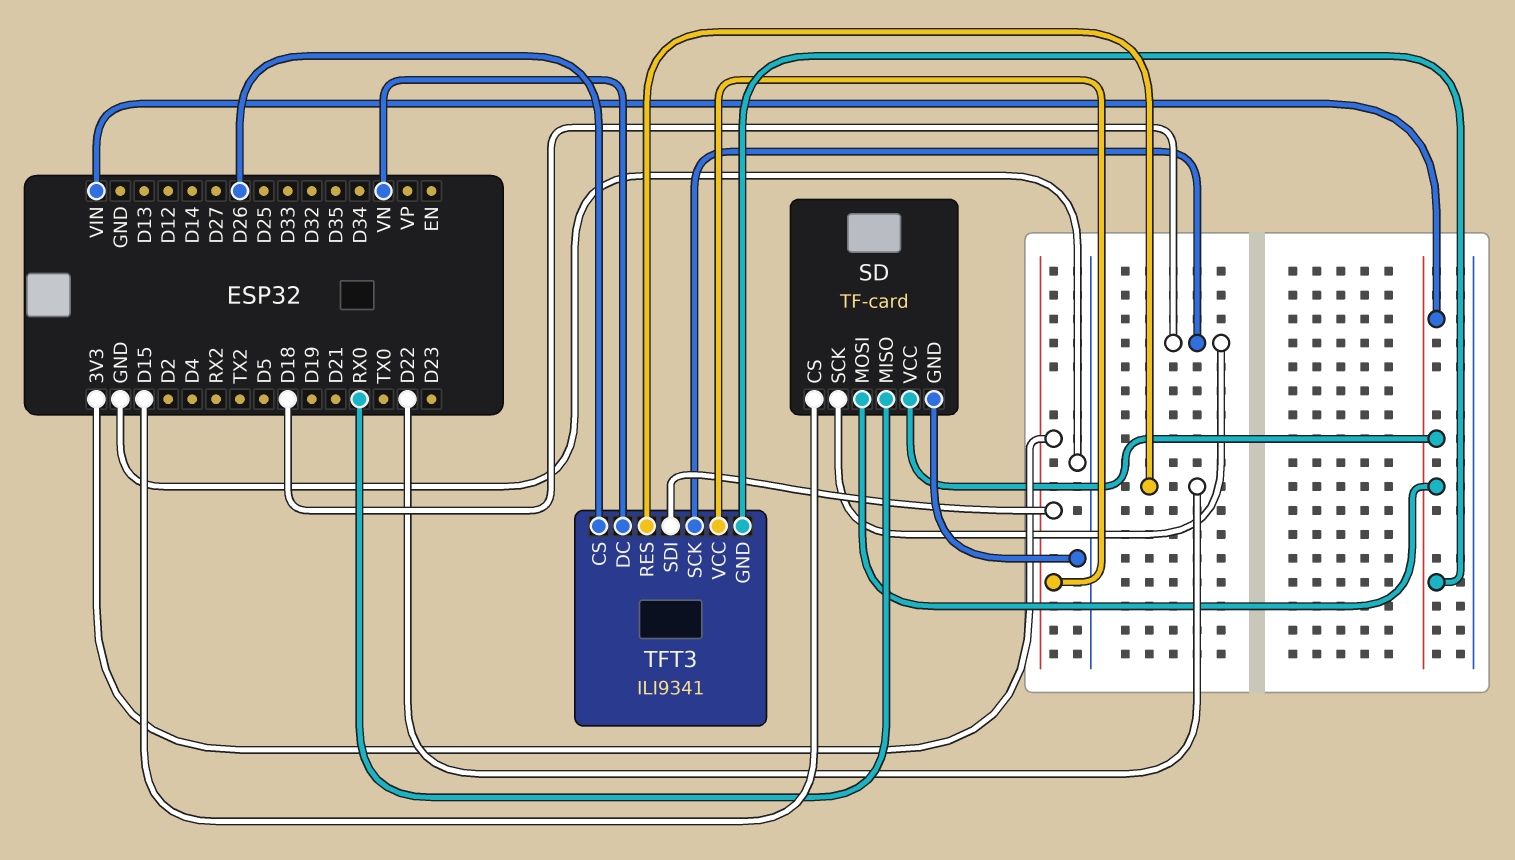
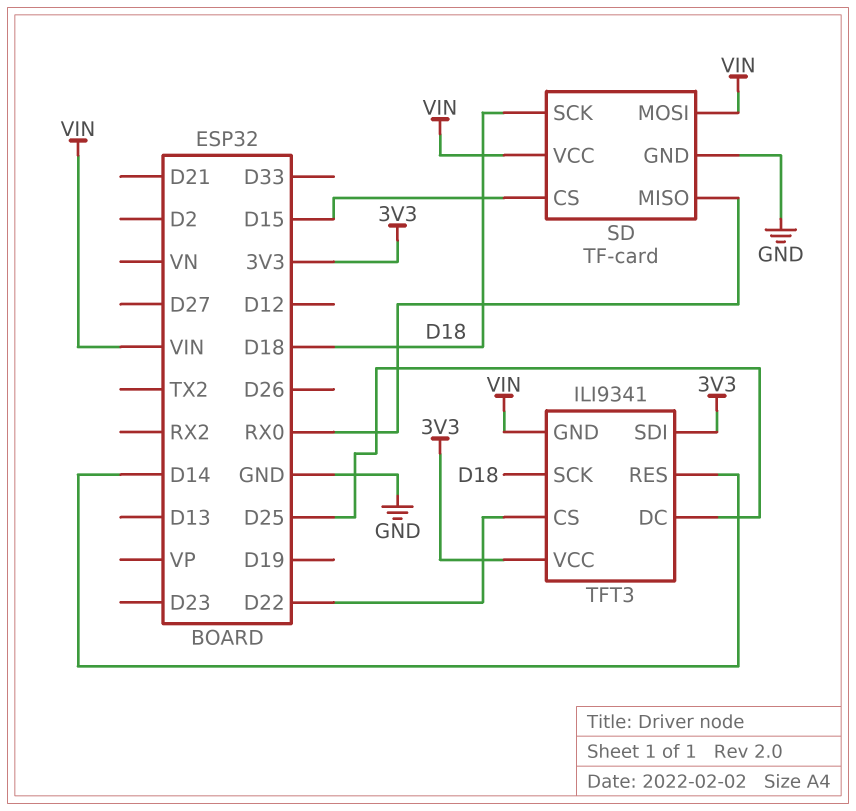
TFT3 pin CS: D26 -> D22
TFT3 pin DC: VN -> D25
TFT3 pin RES: D22 -> D14

